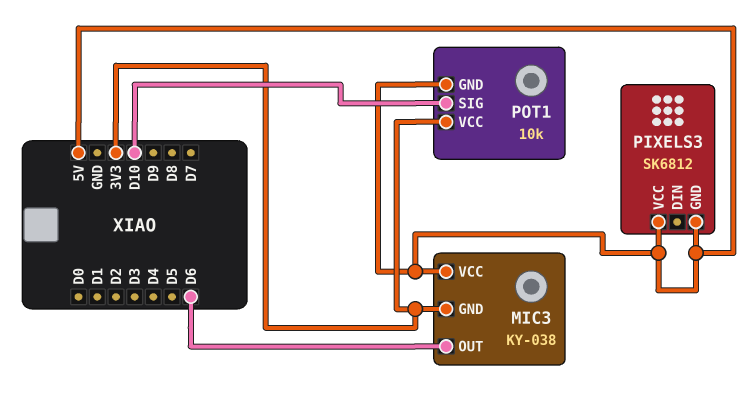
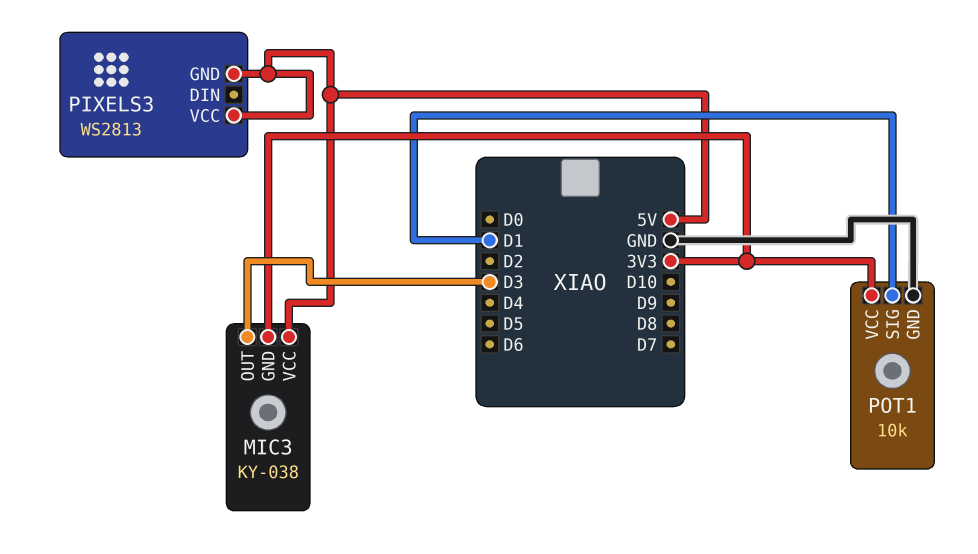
MIC3 pin OUT: D6 -> D3
PIXELS3: SK6812 -> WS2813
POT1 pin GND: 5V -> GND
POT1 pin SIG: D10 -> D1

